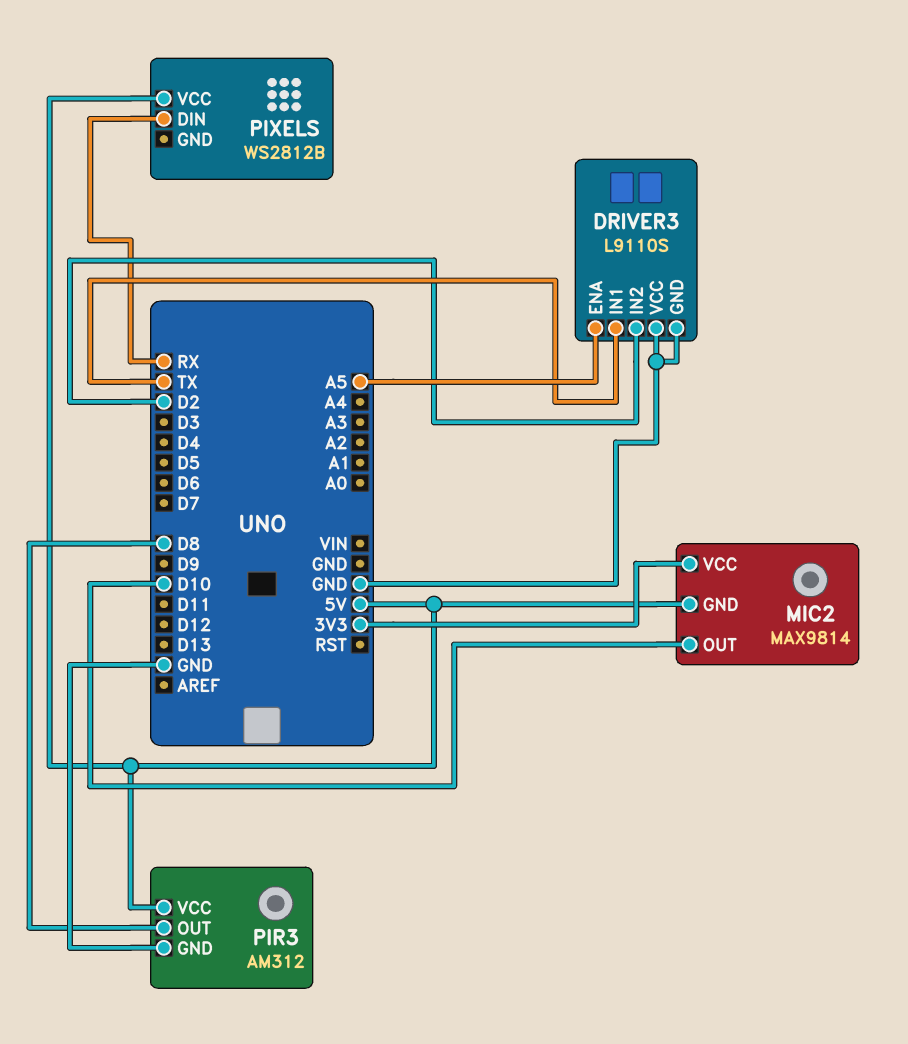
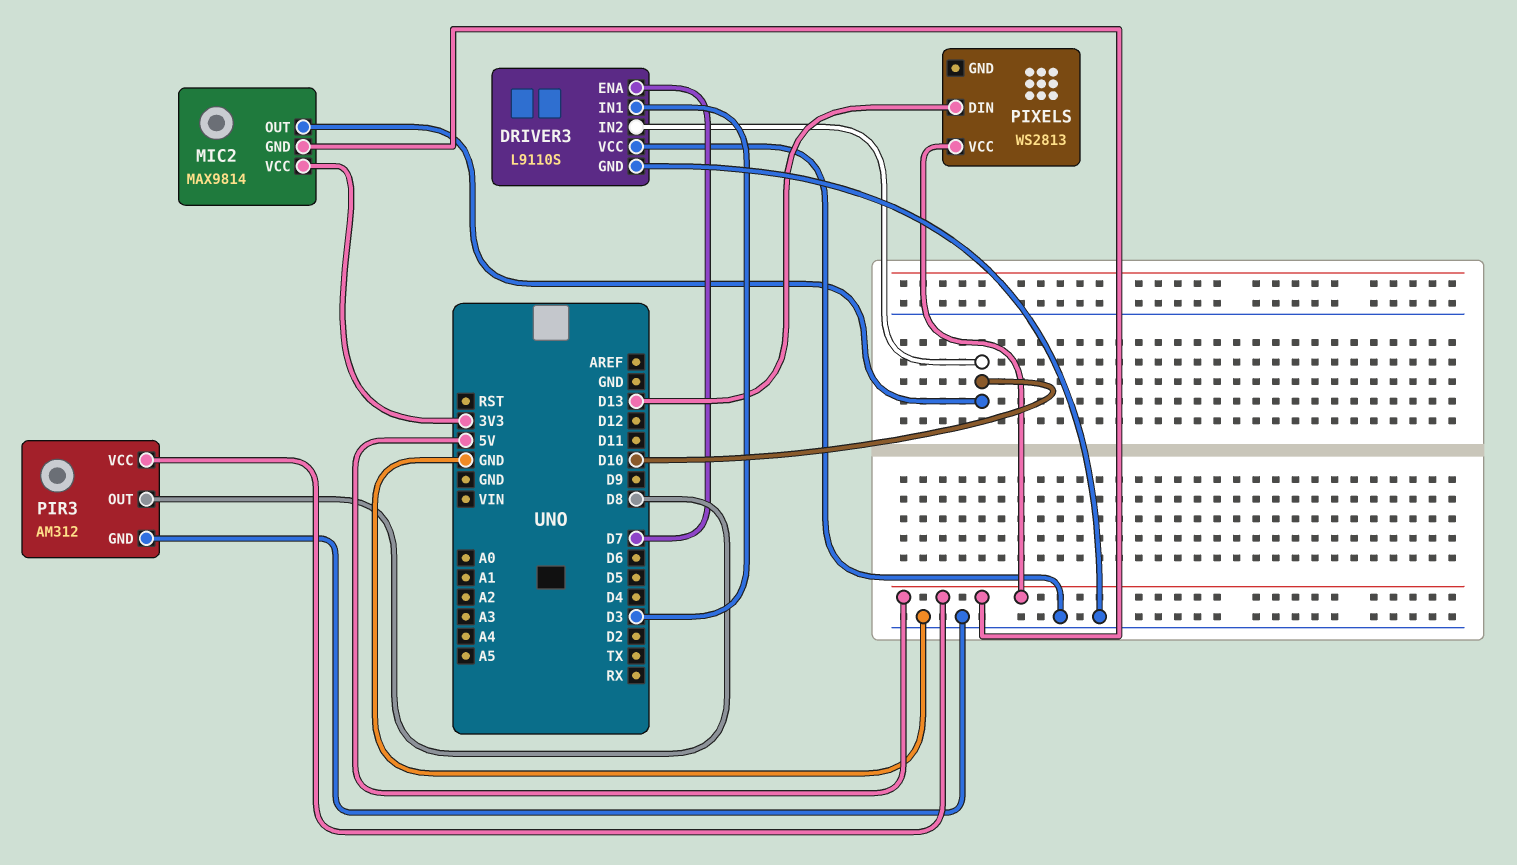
DRIVER3 pin ENA: A5 -> D7
DRIVER3 pin IN1: TX -> D3
DRIVER3 pin IN2: D2 -> D10
PIXELS: WS2812B -> WS2813
PIXELS pin DIN: RX -> D13

